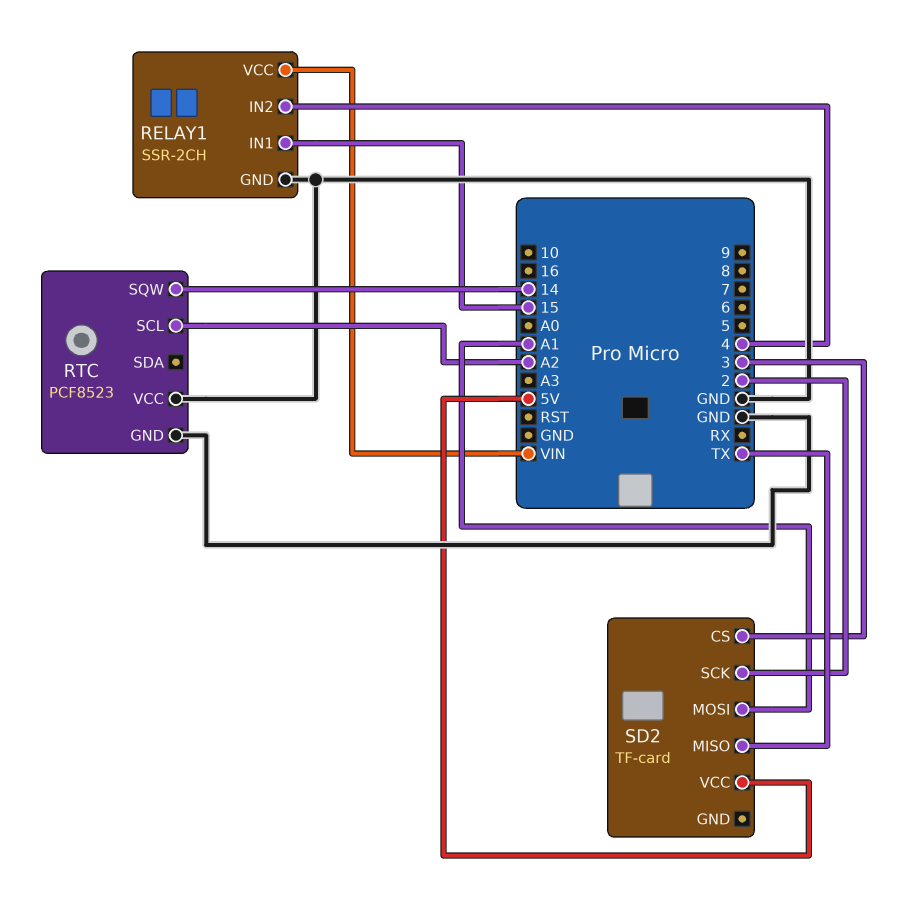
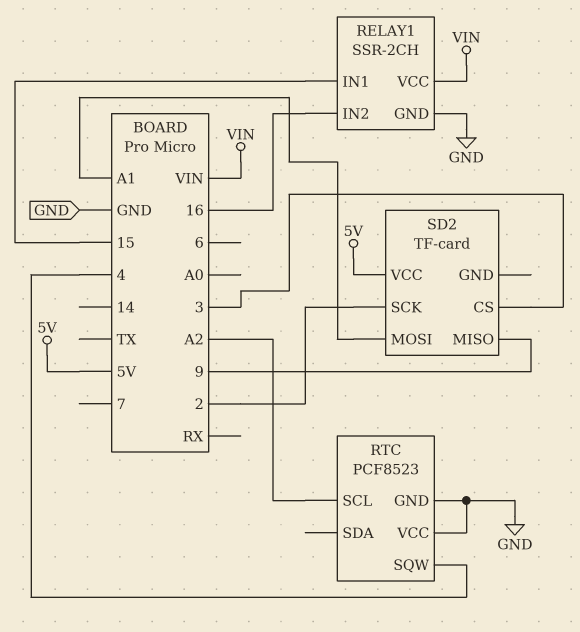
RELAY1 pin IN2: 4 -> 16
RTC pin SQW: 14 -> 4
SD2 pin MISO: TX -> 9

